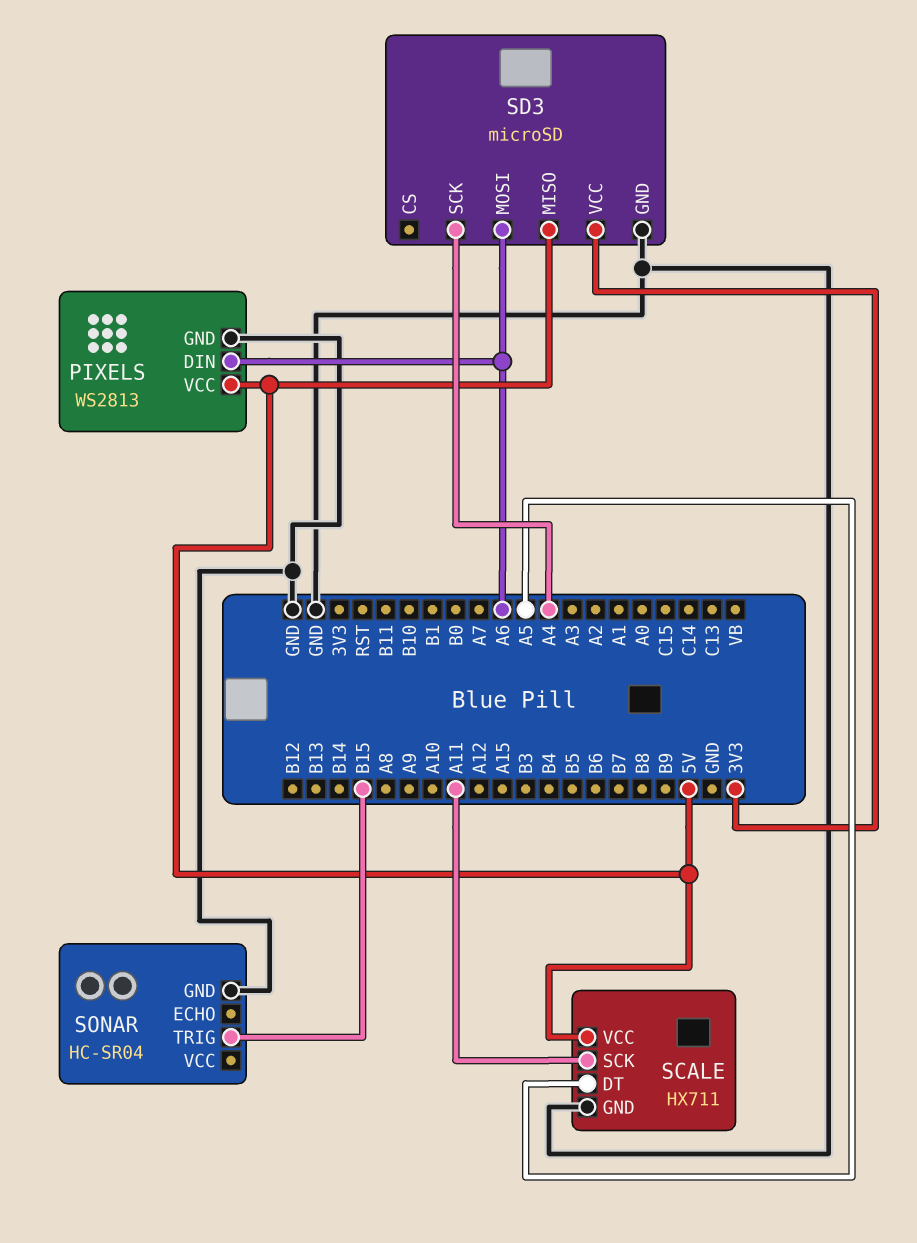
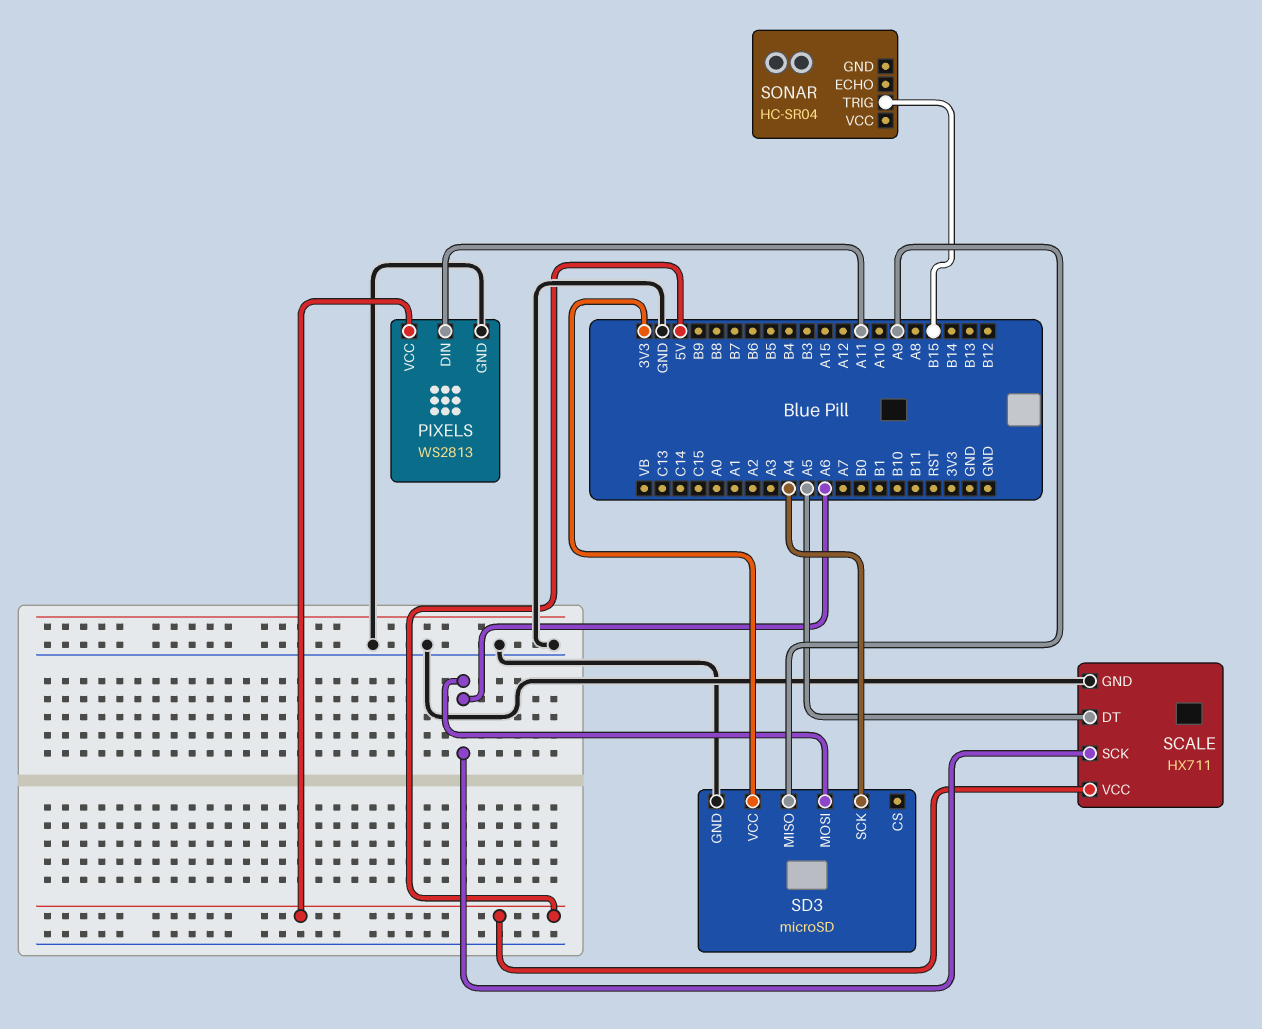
PIXELS pin DIN: A6 -> A11
SCALE pin SCK: A11 -> A6
SD3 pin MISO: 5V -> A9
SONAR pin GND: GND -> none

